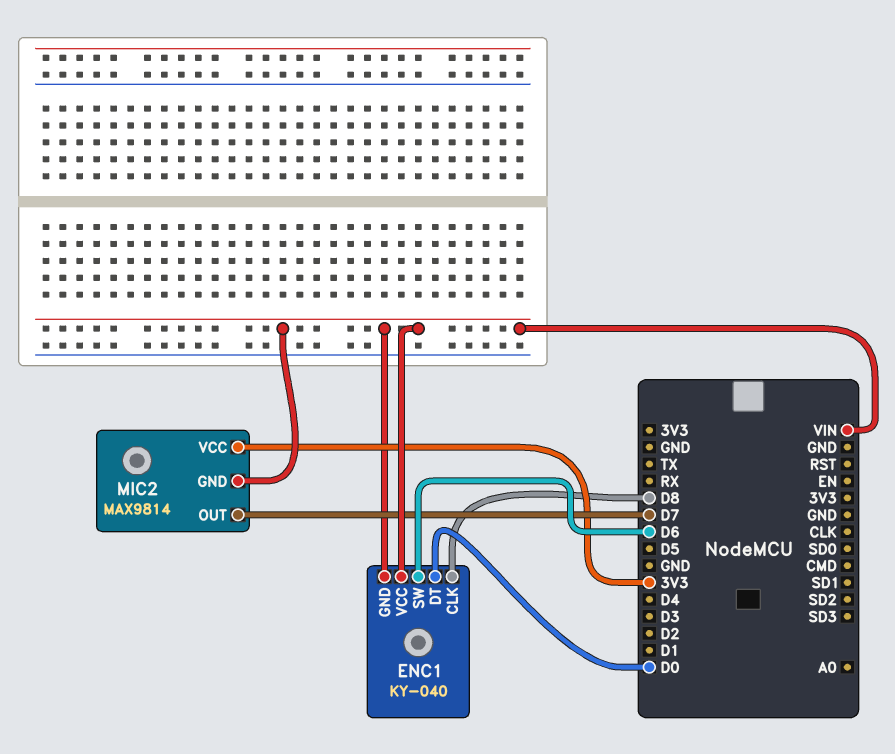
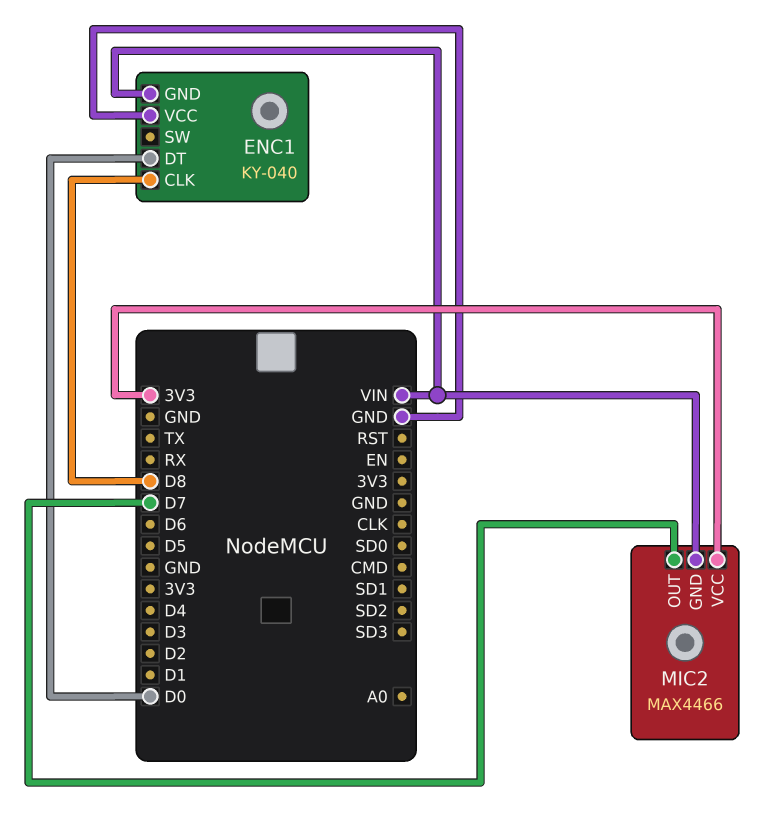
ENC1 pin SW: D6 -> none
ENC1 pin VCC: VIN -> GND
MIC2: MAX9814 -> MAX4466

